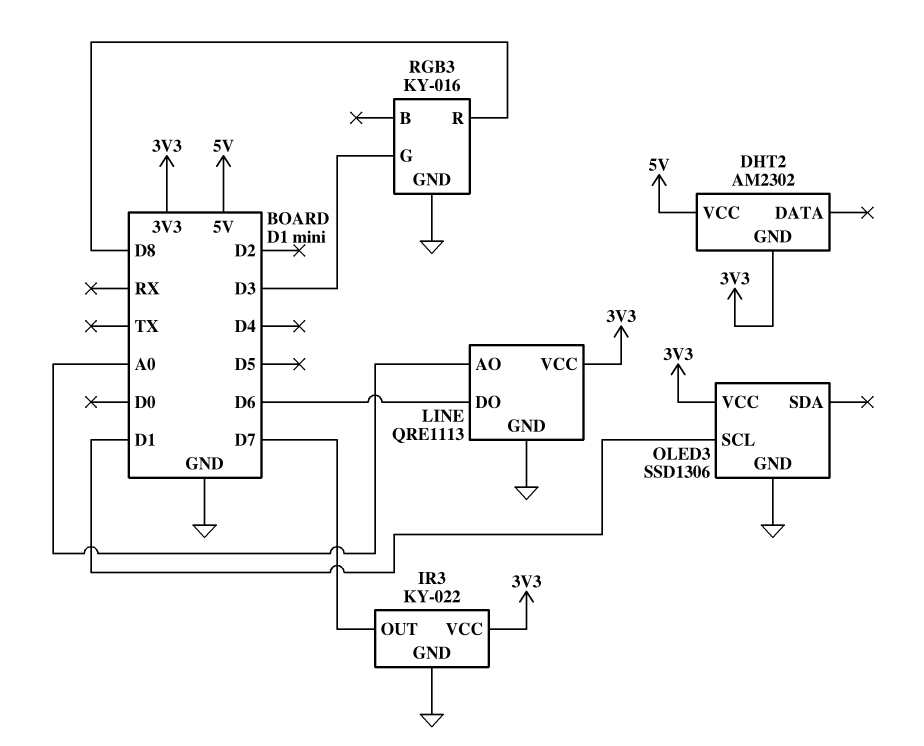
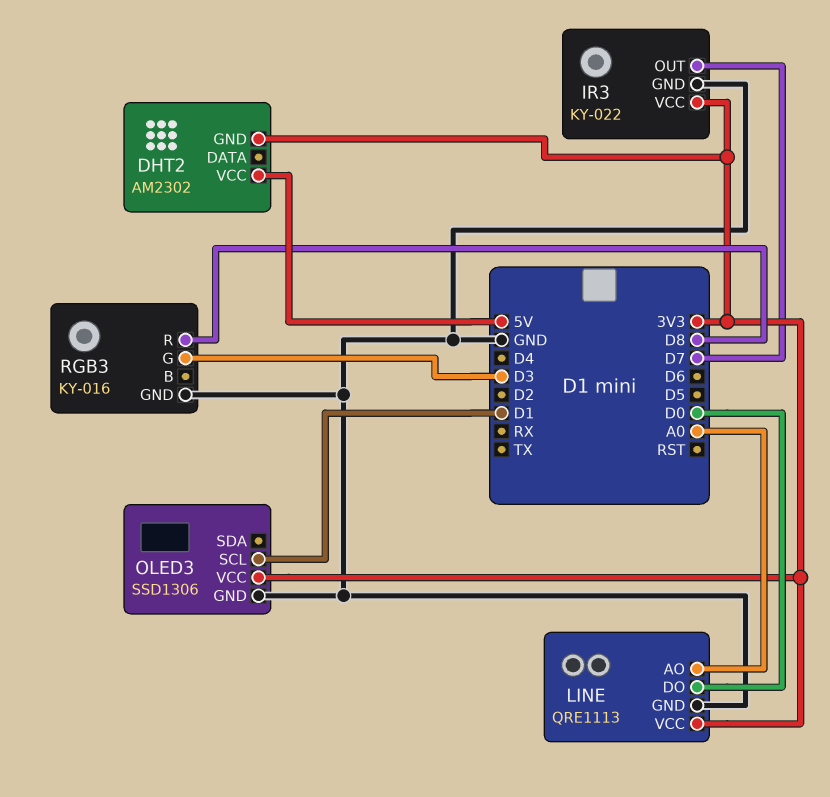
LINE pin DO: D6 -> D0

